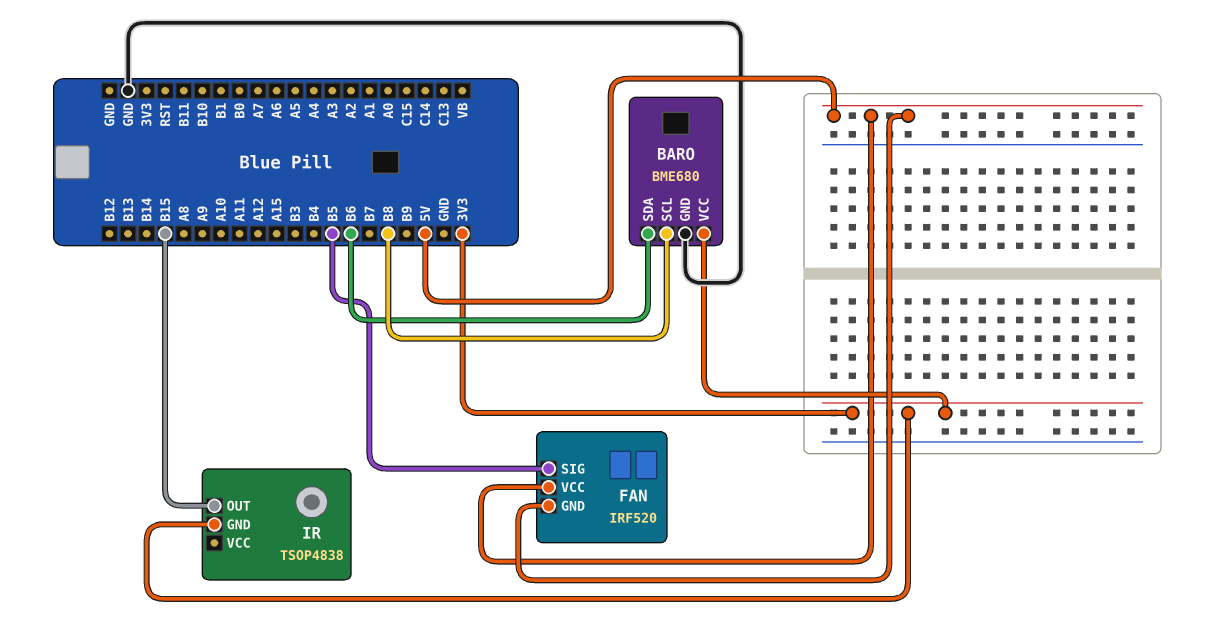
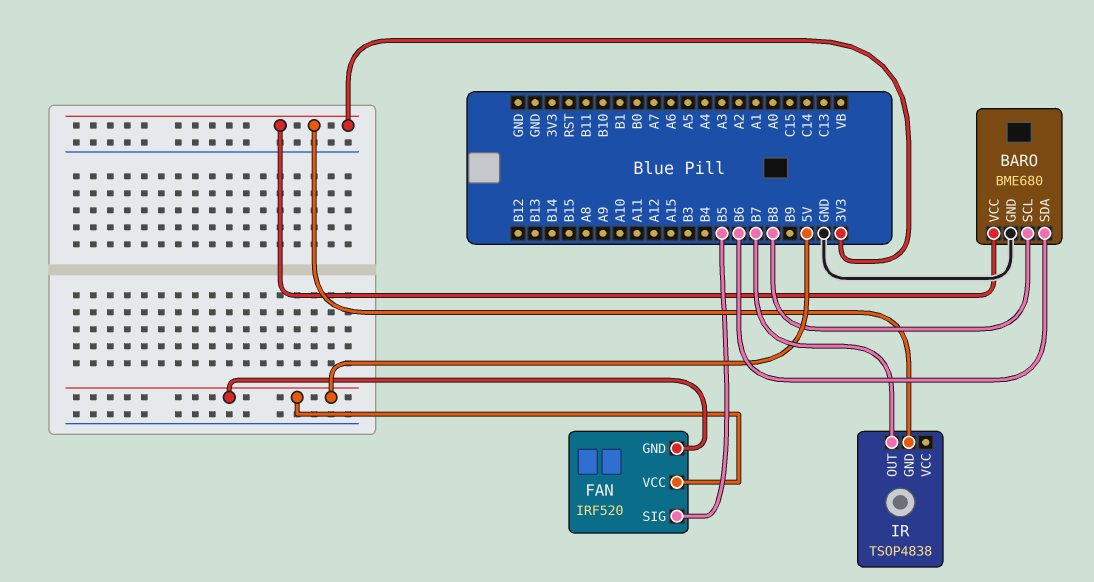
IR pin OUT: B15 -> B7

